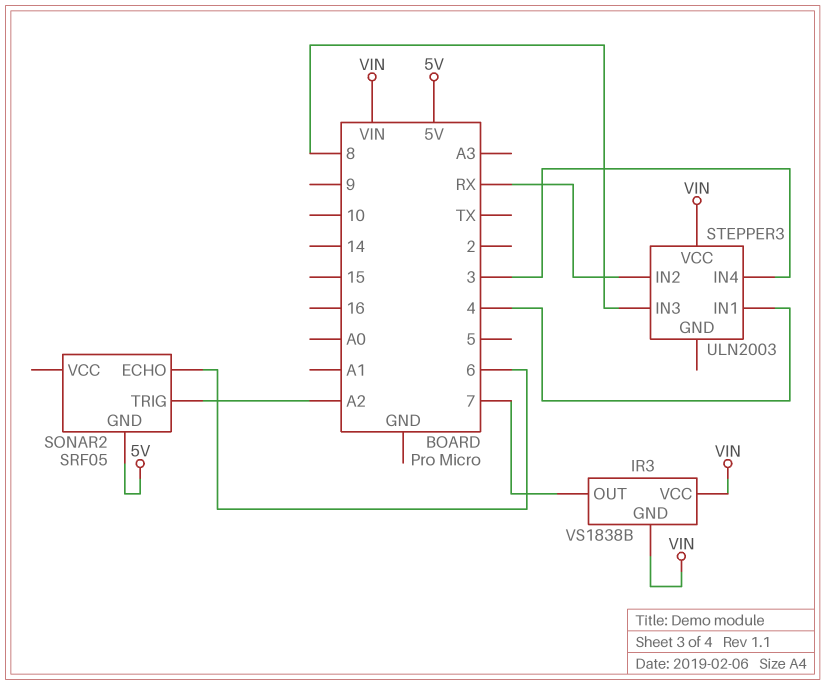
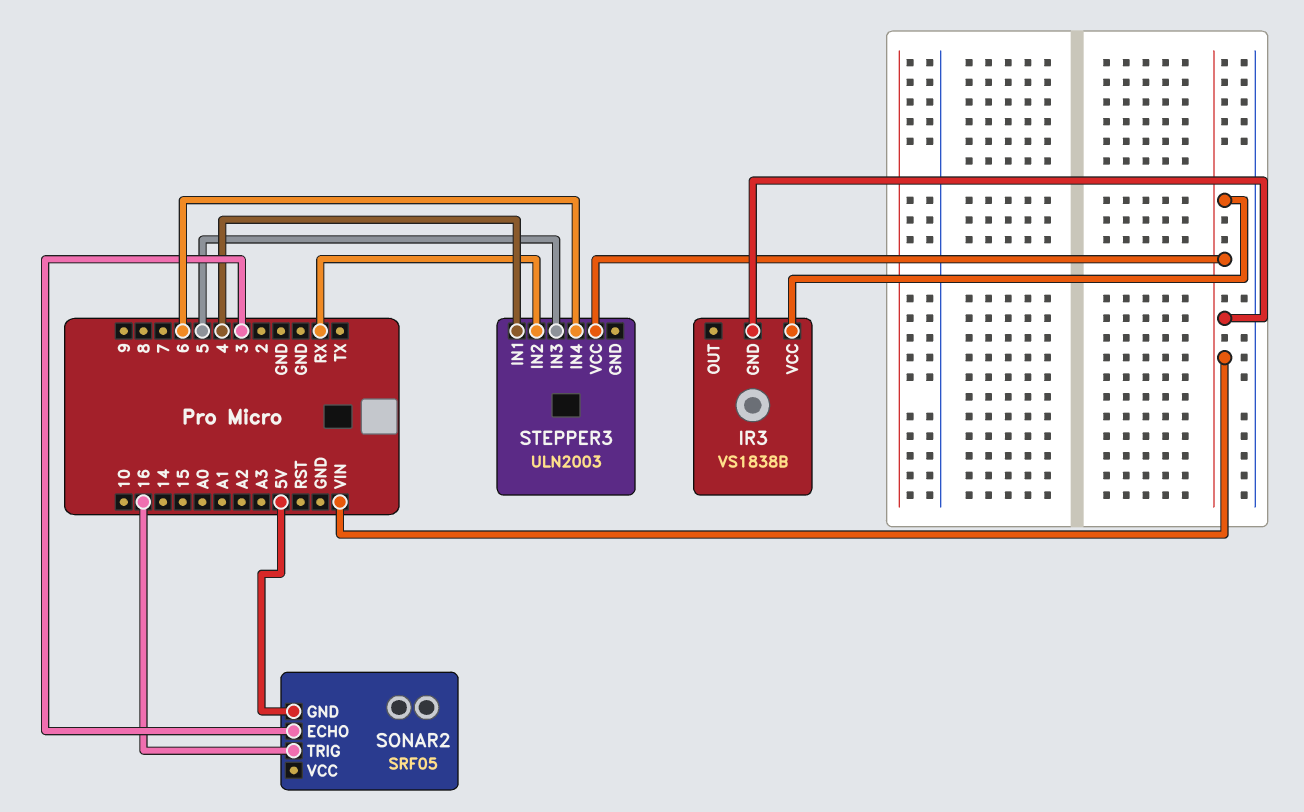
IR3 pin OUT: 7 -> none
SONAR2 pin ECHO: 6 -> 3
SONAR2 pin TRIG: A2 -> 16
STEPPER3 pin IN3: 8 -> 5
STEPPER3 pin IN4: 3 -> 6

